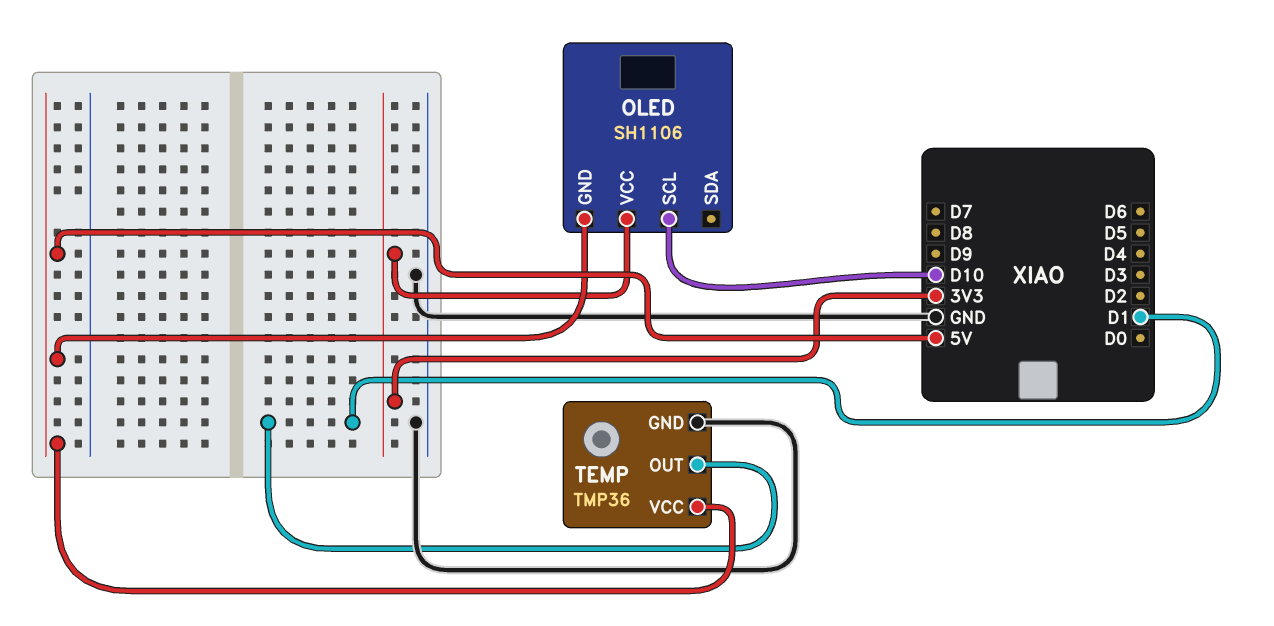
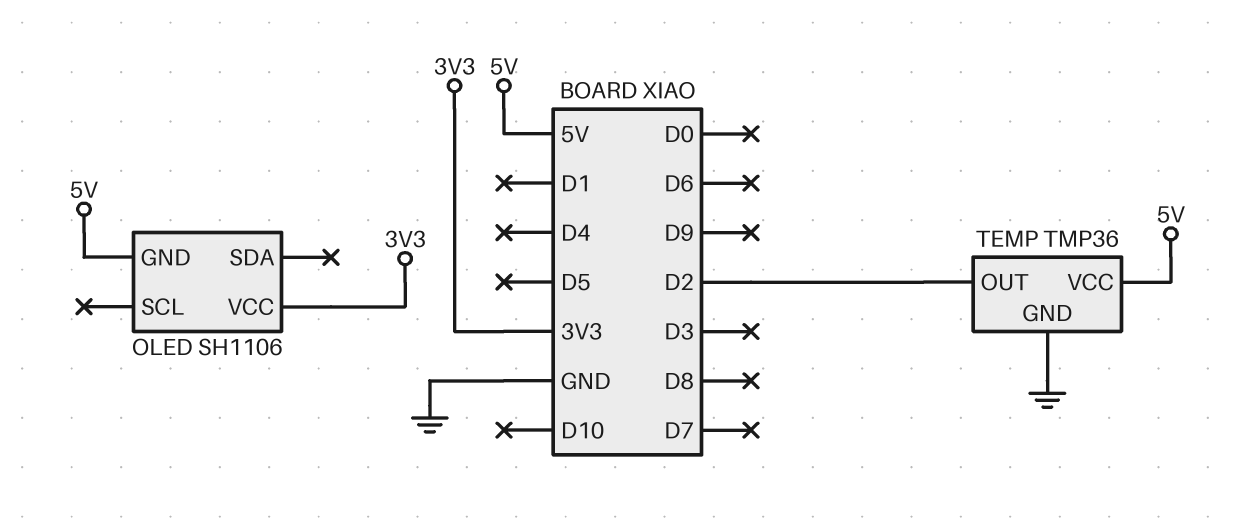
OLED pin SCL: D10 -> none
TEMP pin OUT: D1 -> D2

